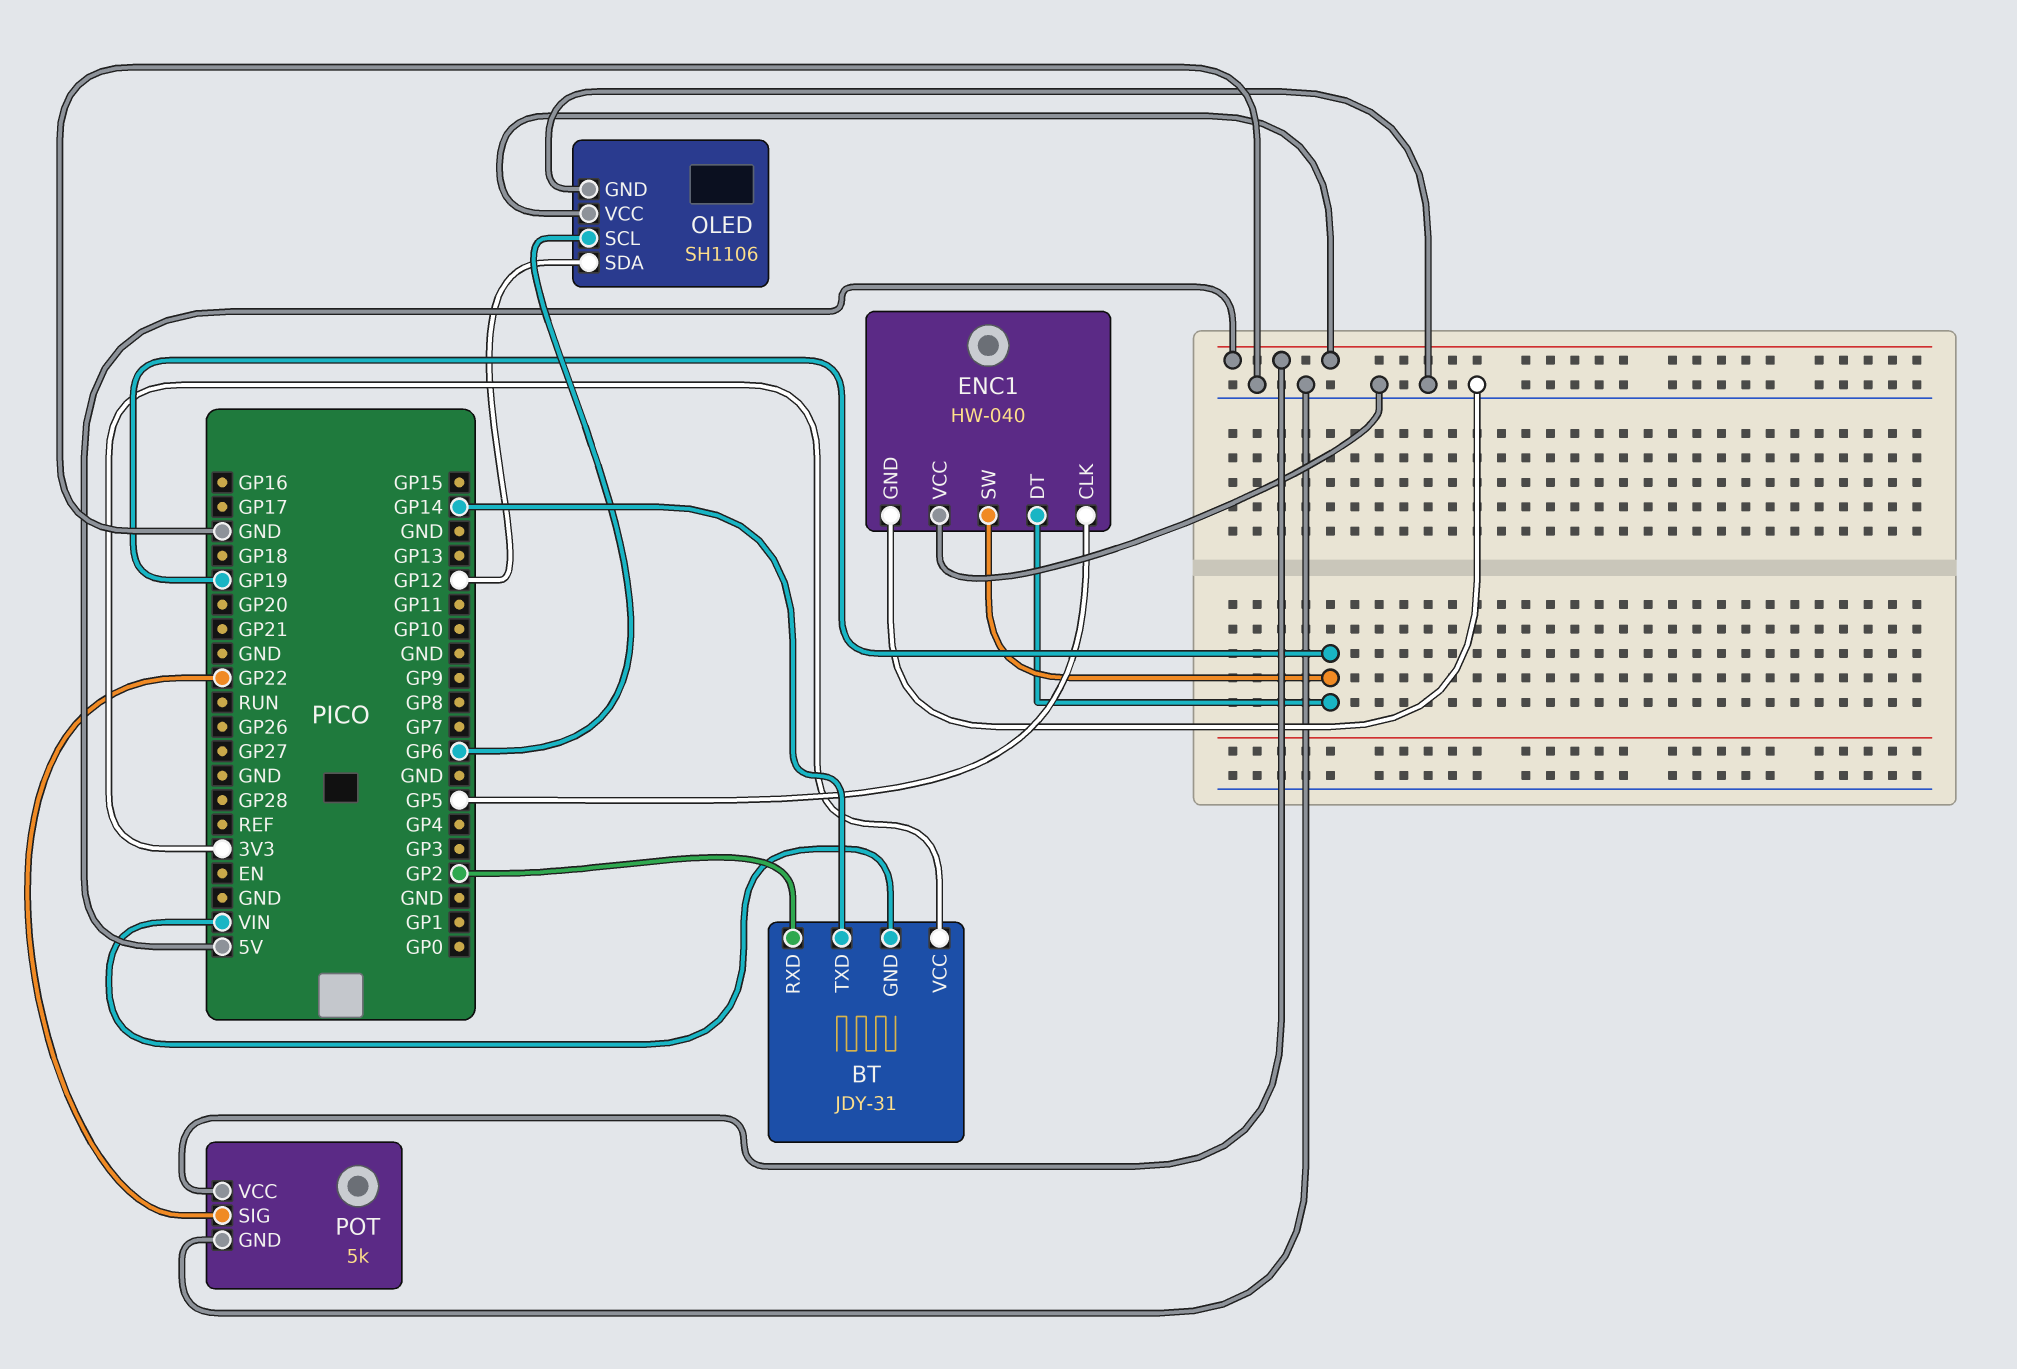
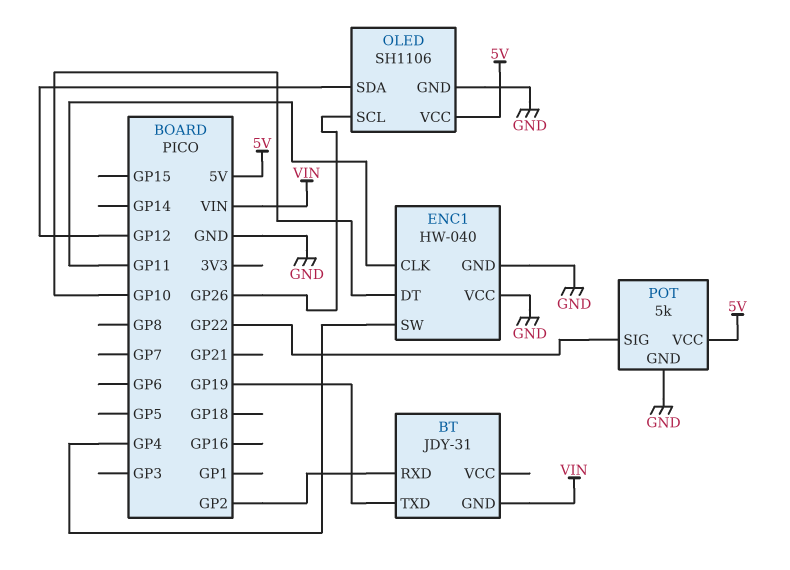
BT pin TXD: GP14 -> GP19
BT pin VCC: 3V3 -> none
ENC1 pin CLK: GP5 -> GP11
ENC1 pin DT: GP19 -> GP10
ENC1 pin SW: GP19 -> GP4
OLED pin SCL: GP6 -> GP26

